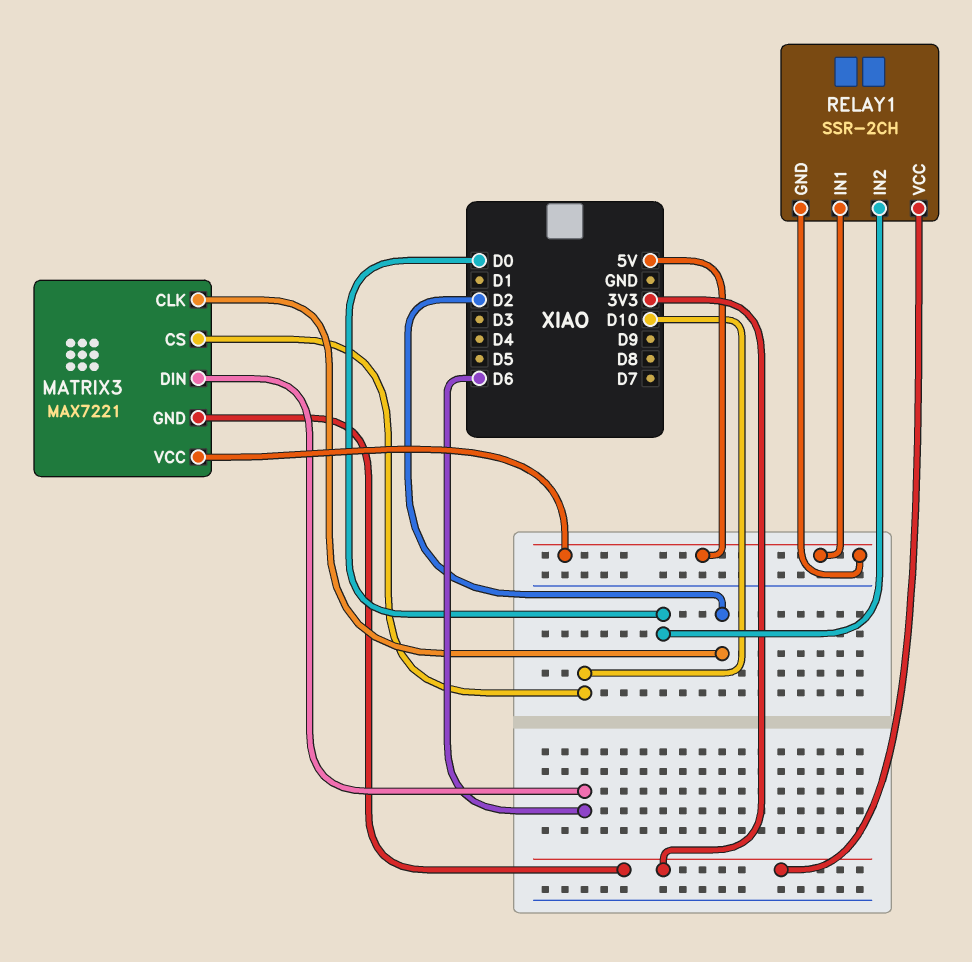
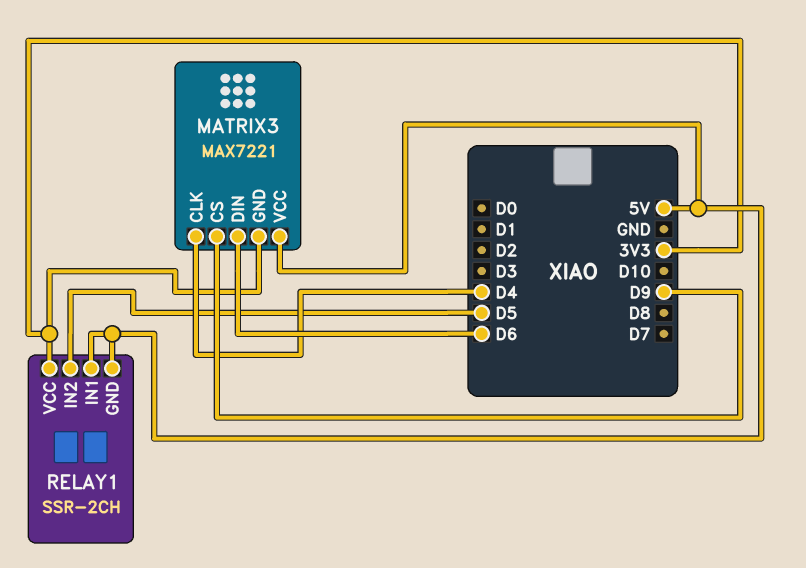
MATRIX3 pin CLK: D2 -> D4
MATRIX3 pin CS: D10 -> D9
RELAY1 pin IN2: D0 -> D5

